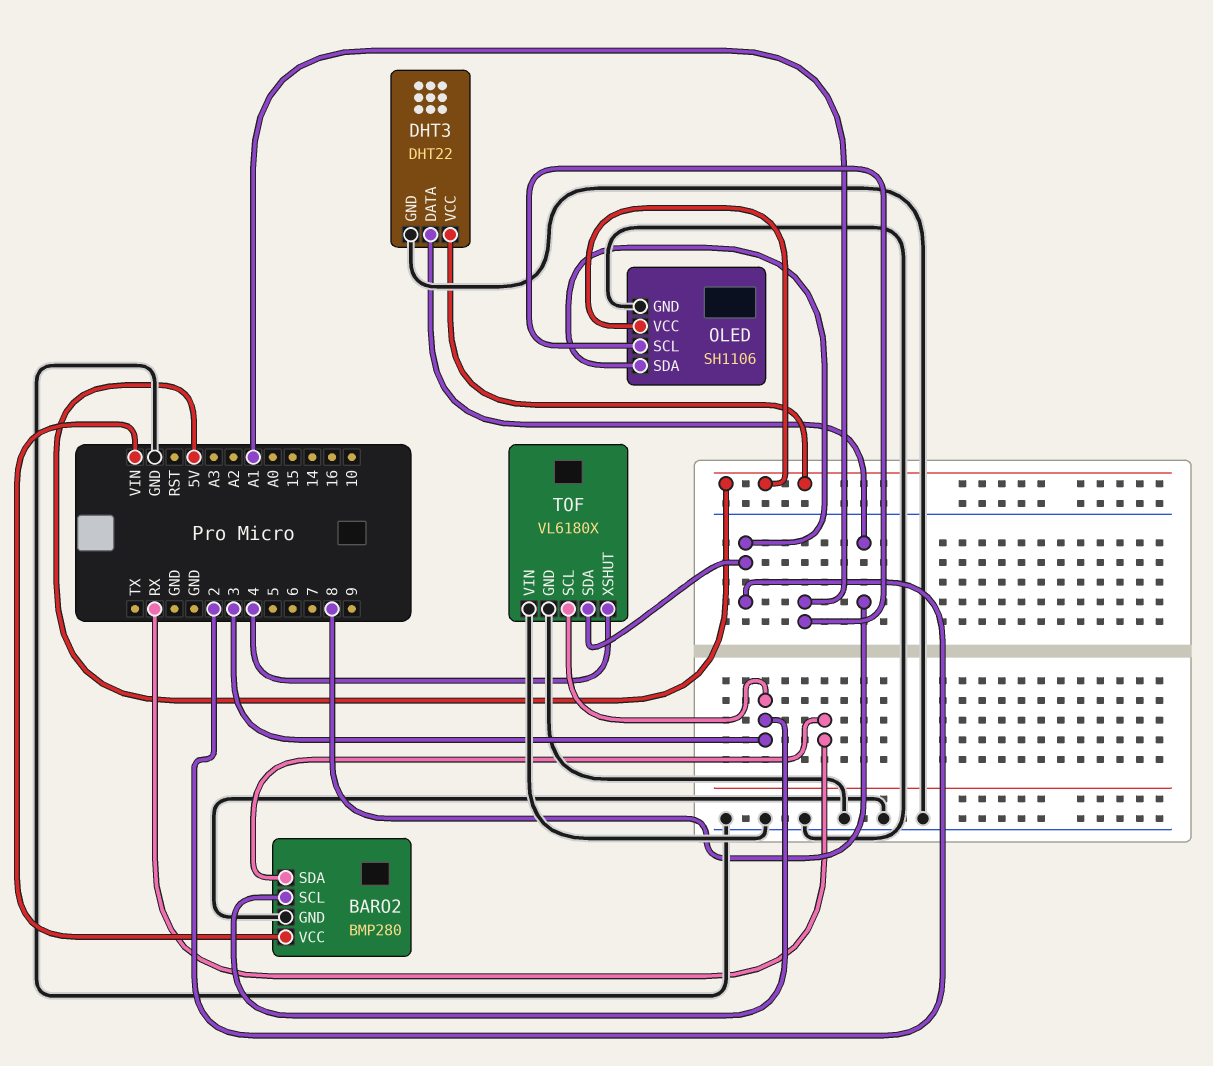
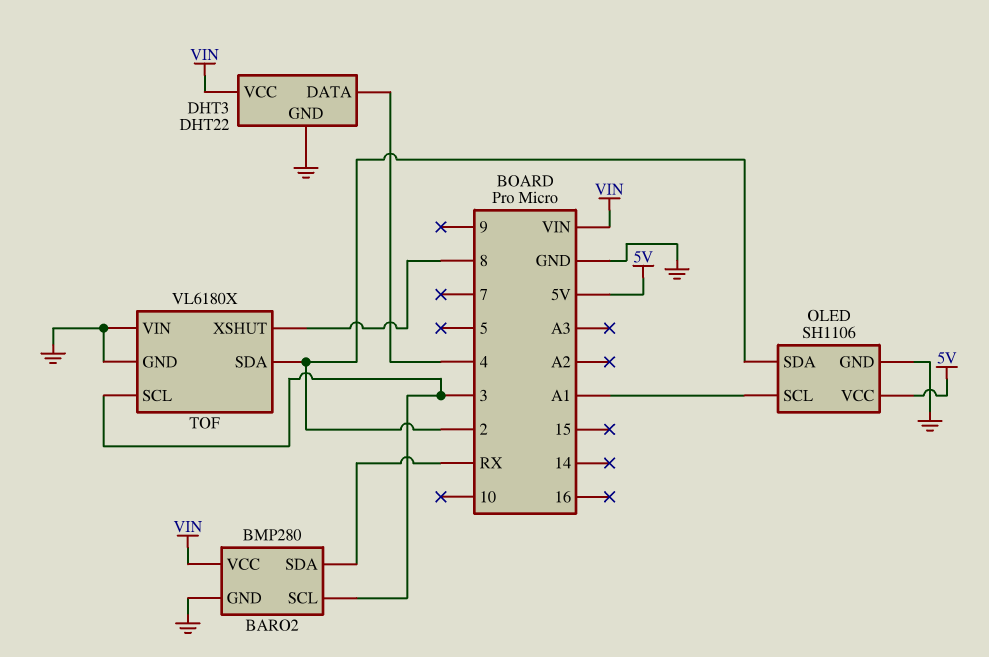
DHT3 pin DATA: 8 -> 4
DHT3 pin VCC: 5V -> VIN
TOF pin XSHUT: 4 -> 8

